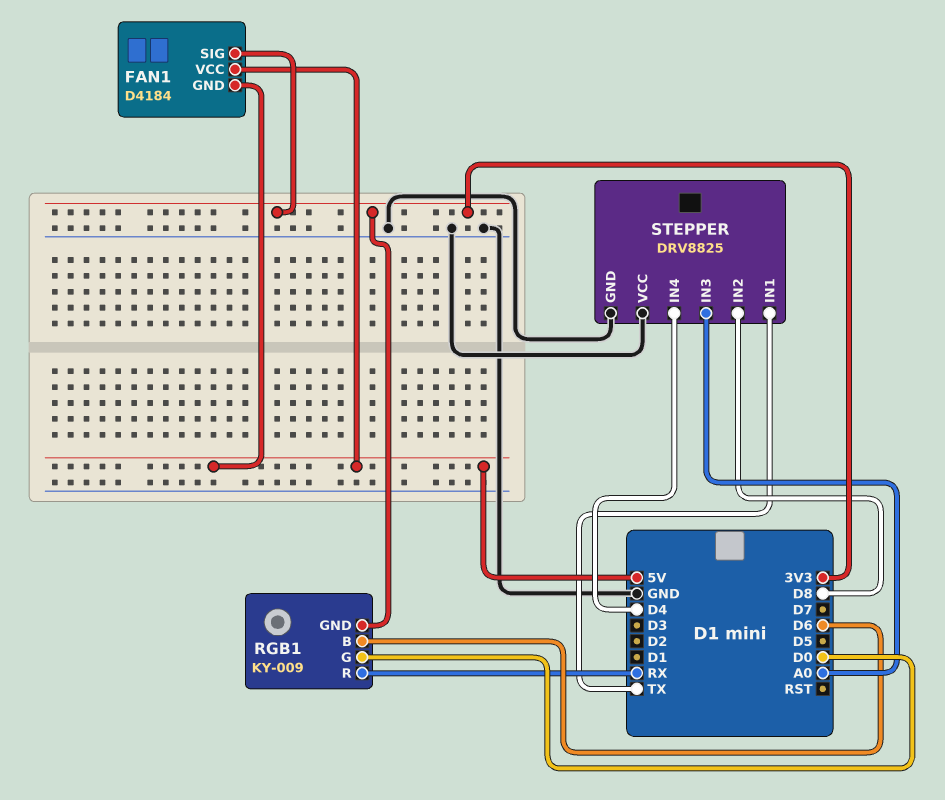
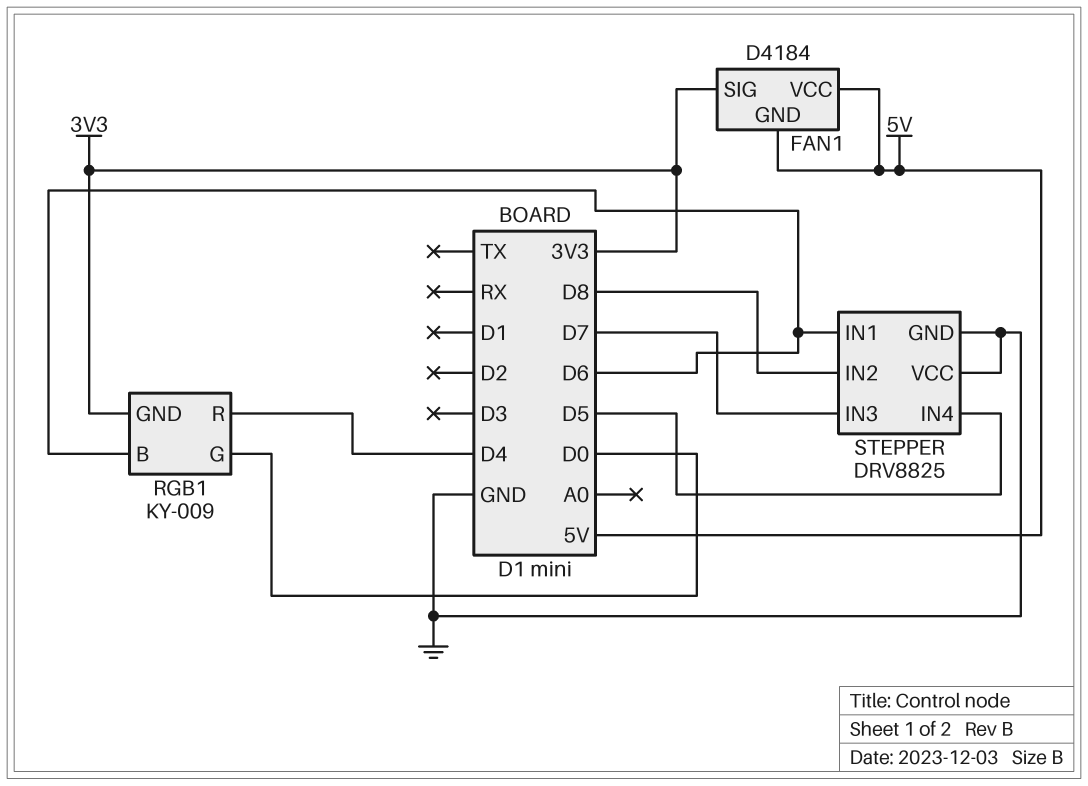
RGB1 pin R: RX -> D4
STEPPER pin IN1: TX -> D6
STEPPER pin IN3: A0 -> D7
STEPPER pin IN4: D4 -> D5

